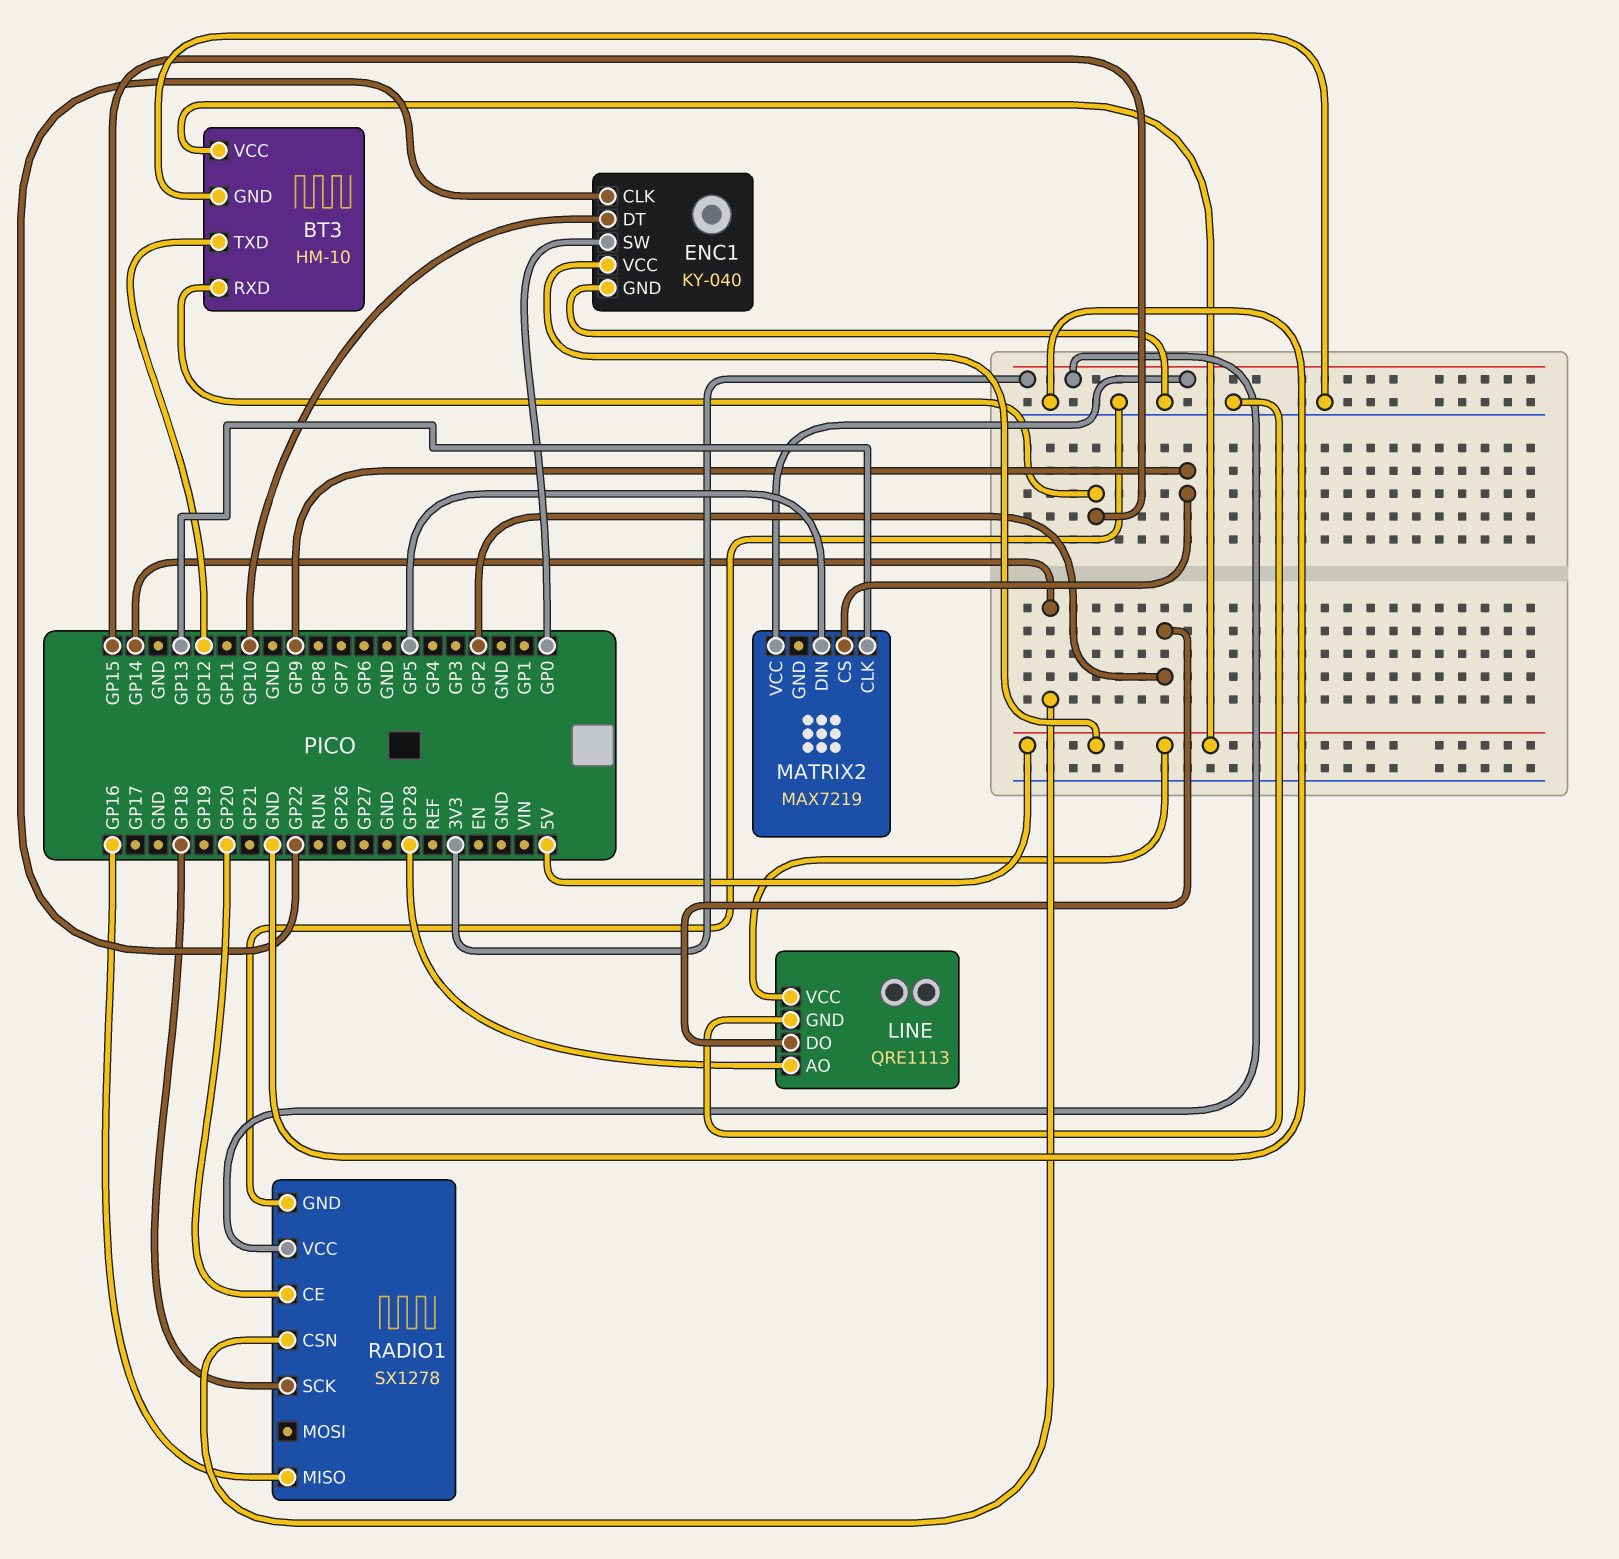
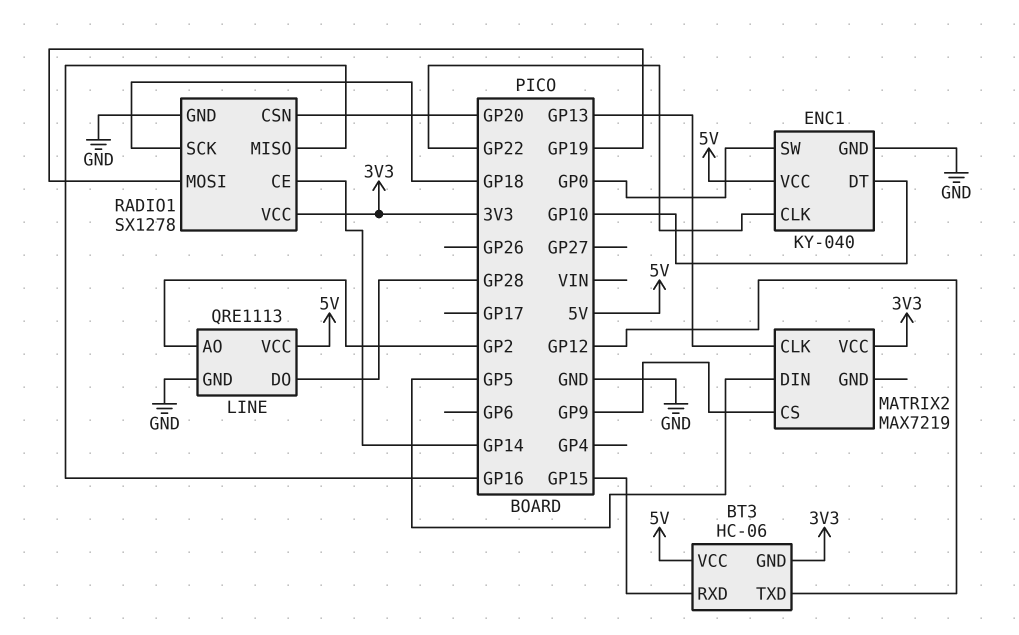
BT3: HM-10 -> HC-06
BT3 pin GND: GND -> 3V3
LINE pin AO: GP28 -> GP2
LINE pin DO: GP2 -> GP28
RADIO1 pin CE: GP20 -> GP14
RADIO1 pin CSN: GP14 -> GP20
RADIO1 pin MOSI: none -> GP19

